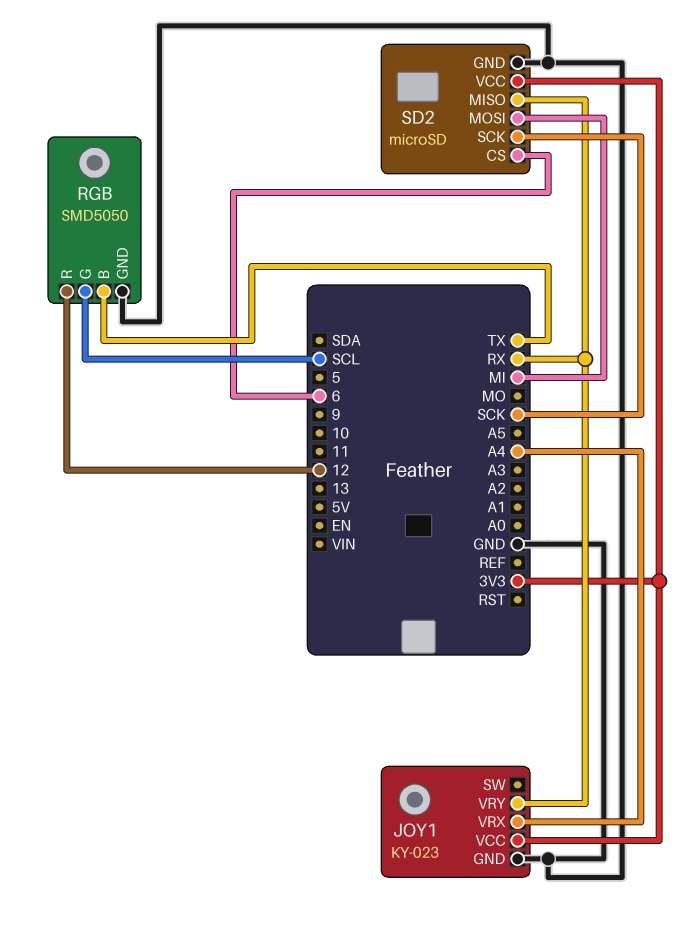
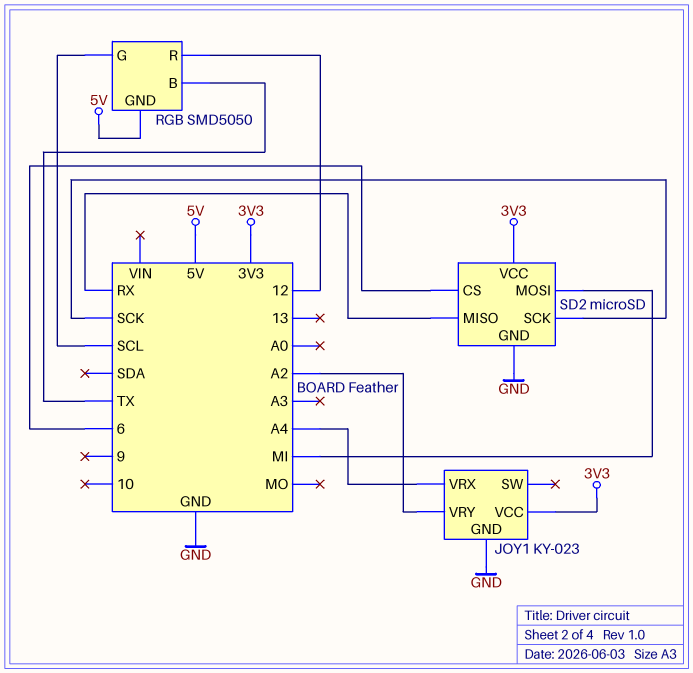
JOY1 pin VRY: RX -> A2
RGB pin GND: GND -> 5V

